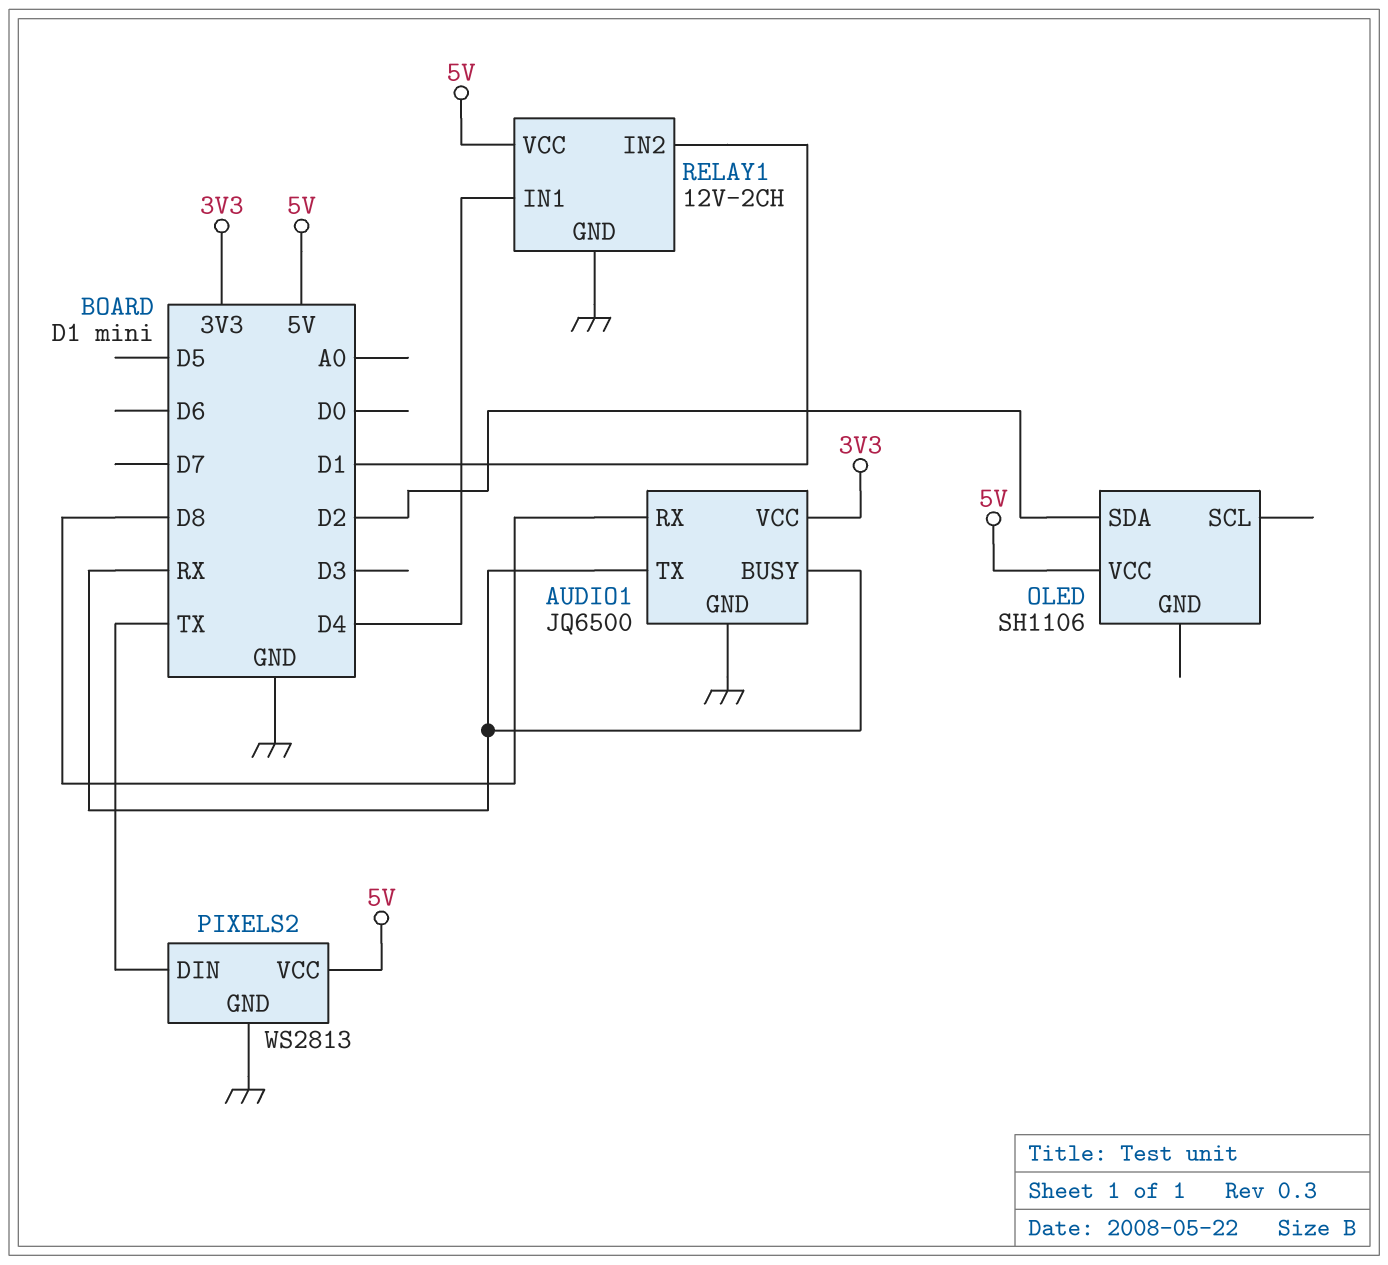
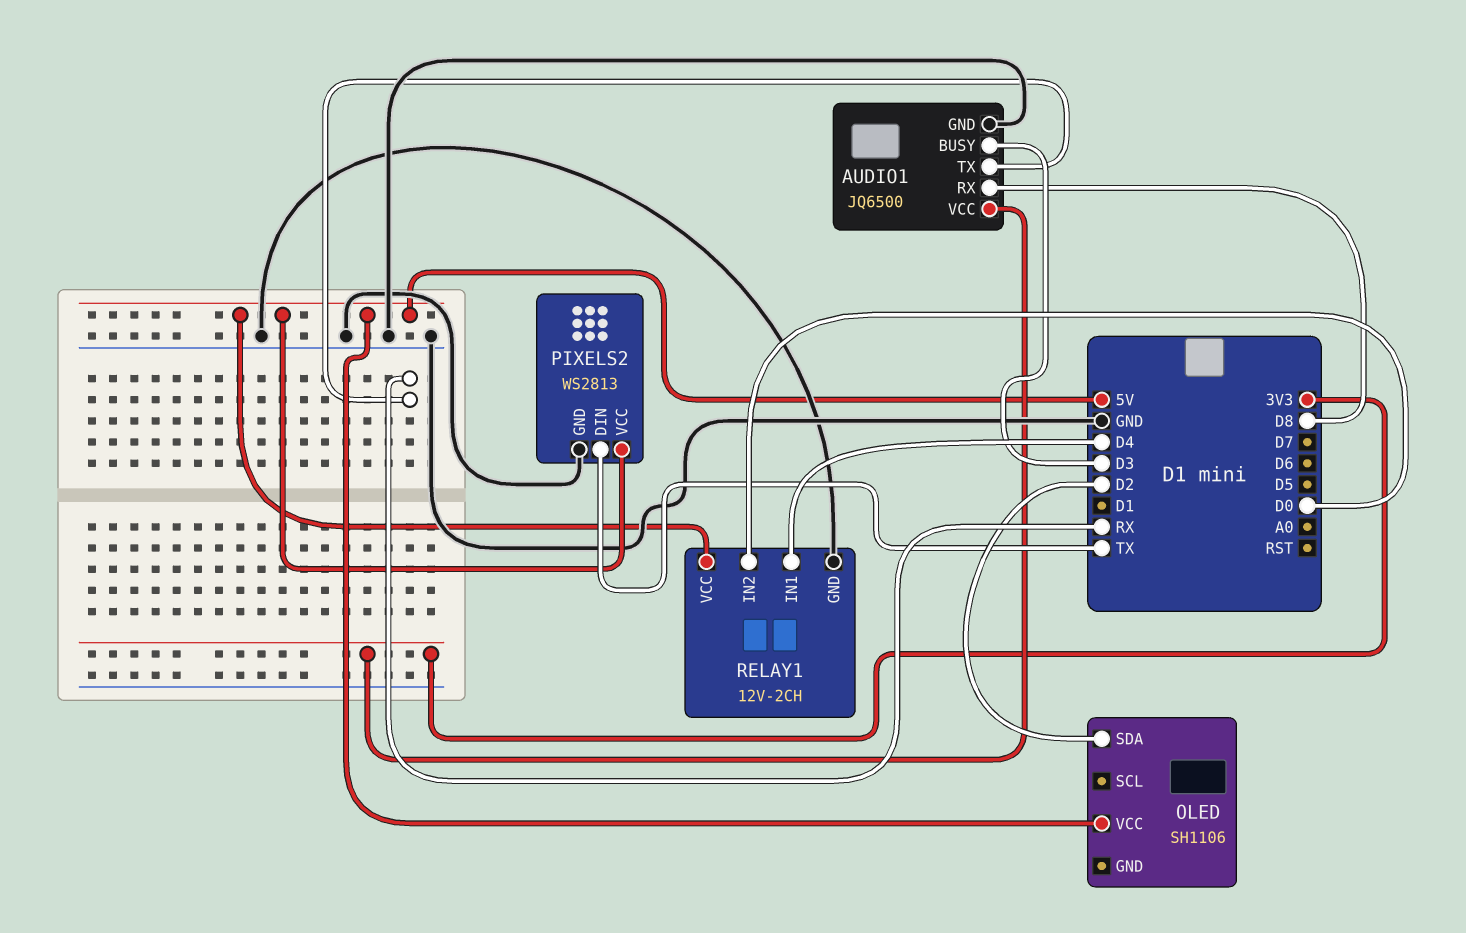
AUDIO1 pin BUSY: RX -> D3
RELAY1 pin IN2: D1 -> D0

